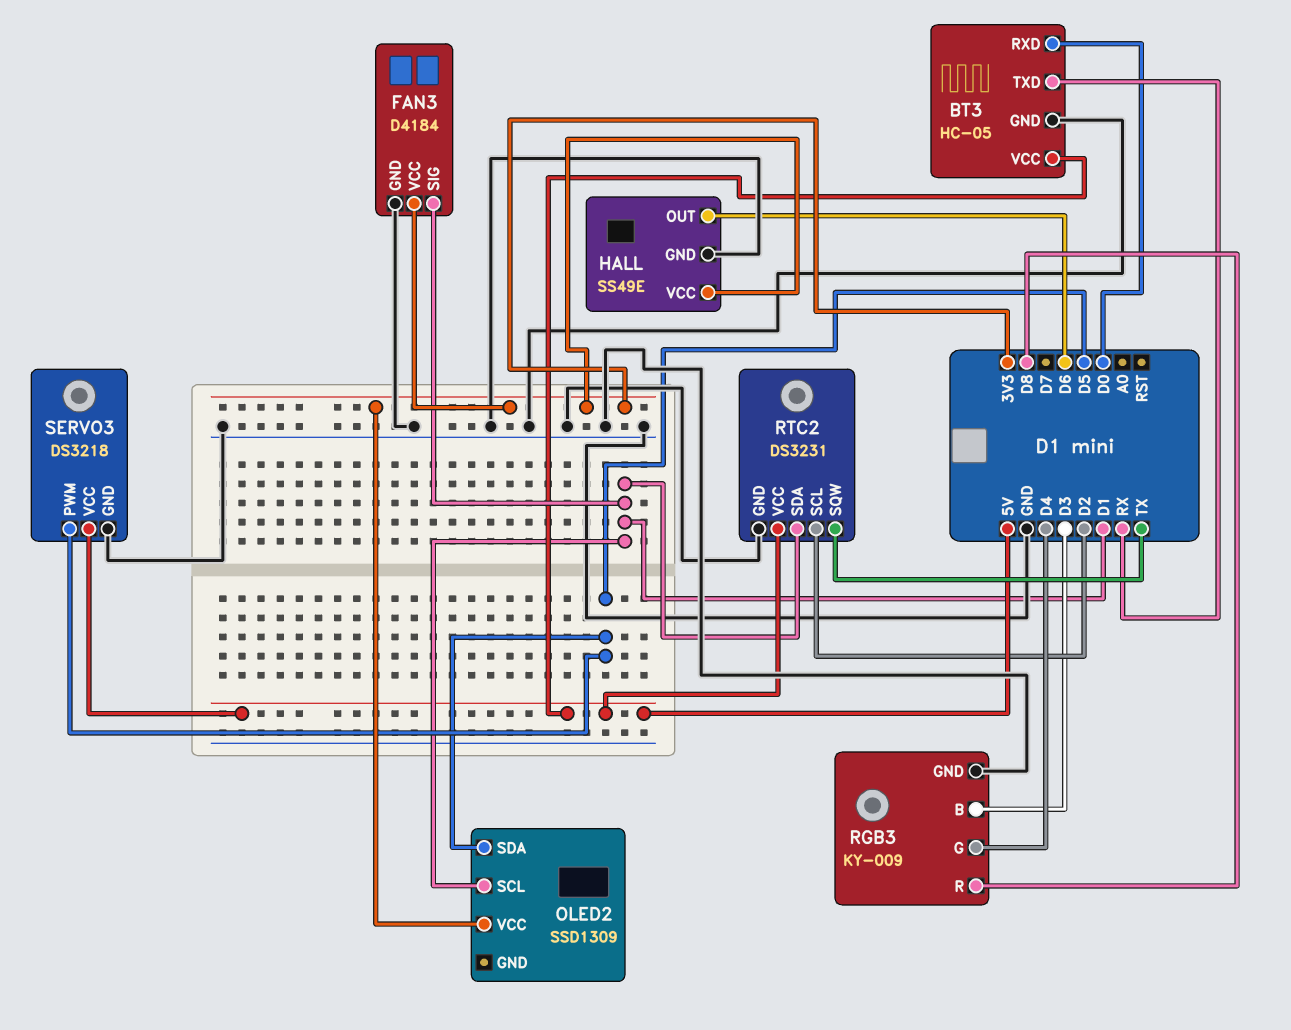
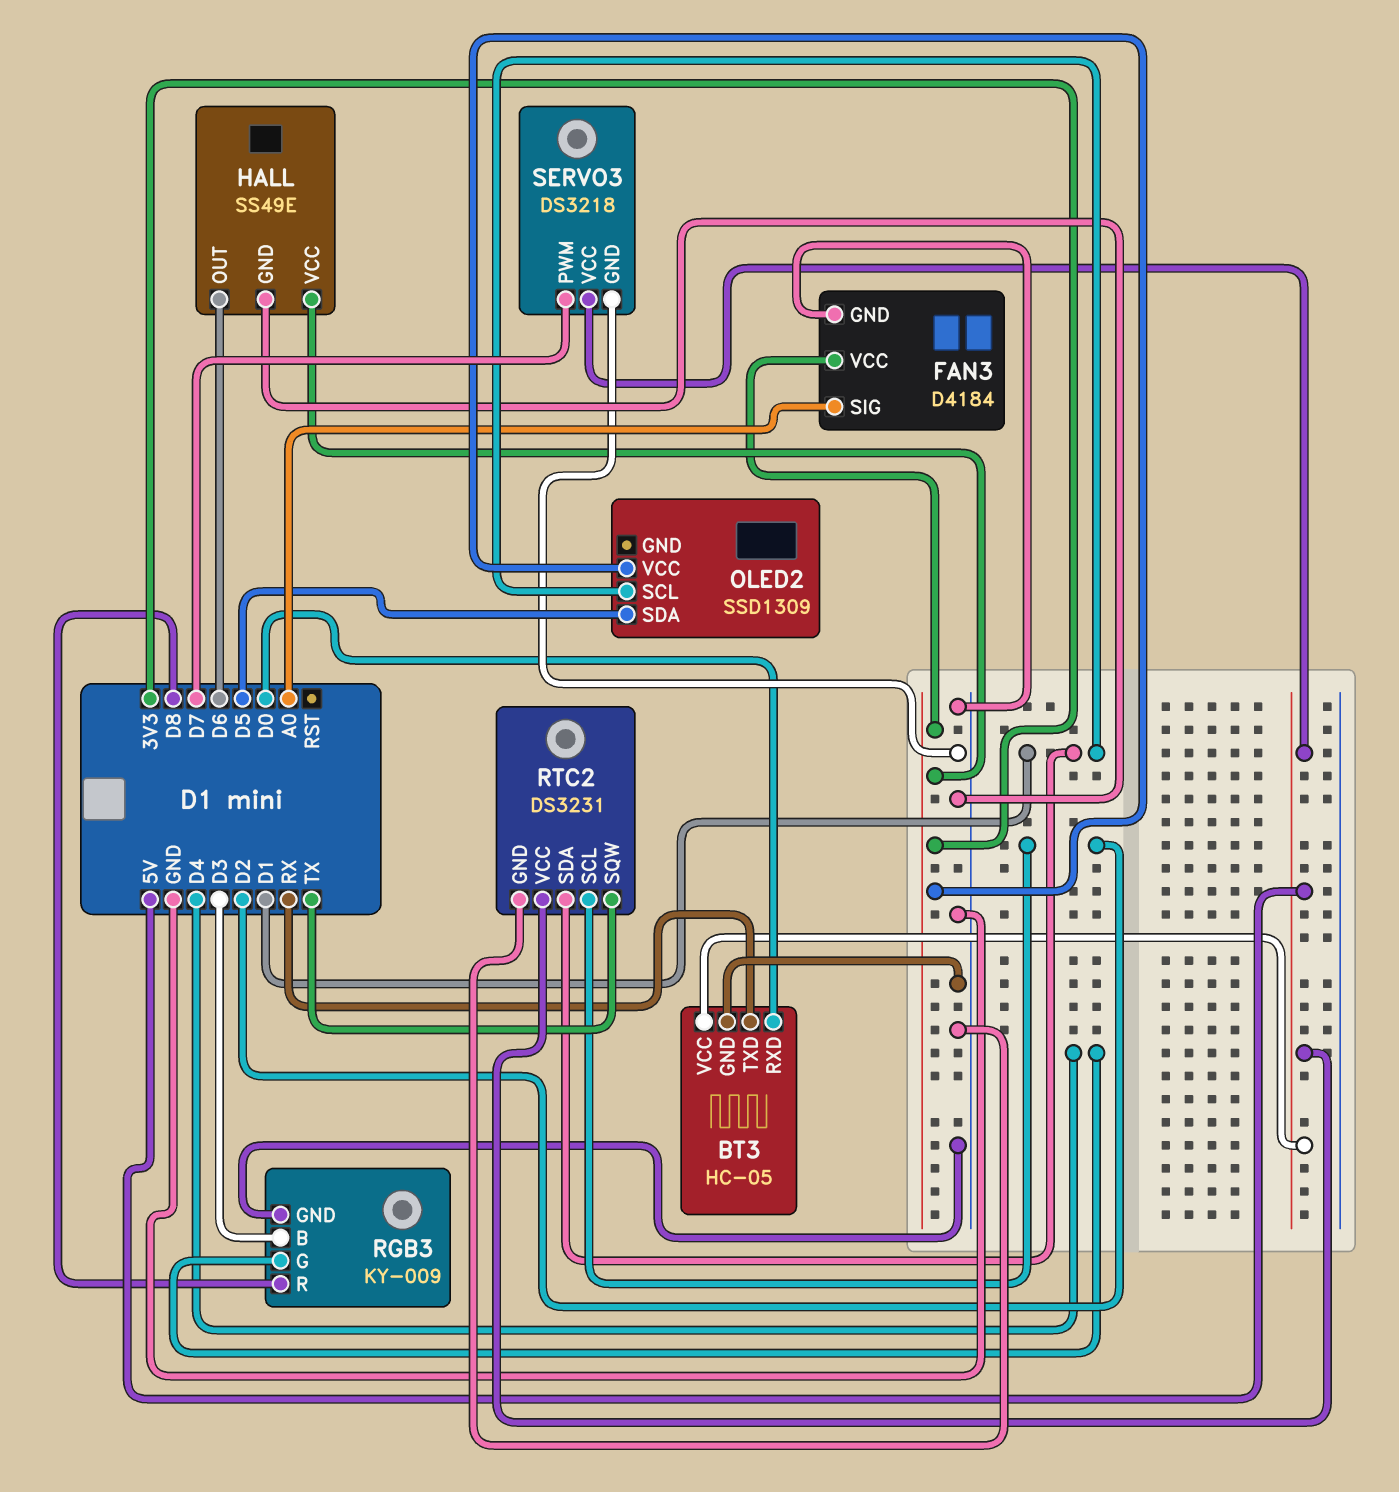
FAN3 pin SIG: D1 -> A0
SERVO3 pin PWM: D5 -> D7

